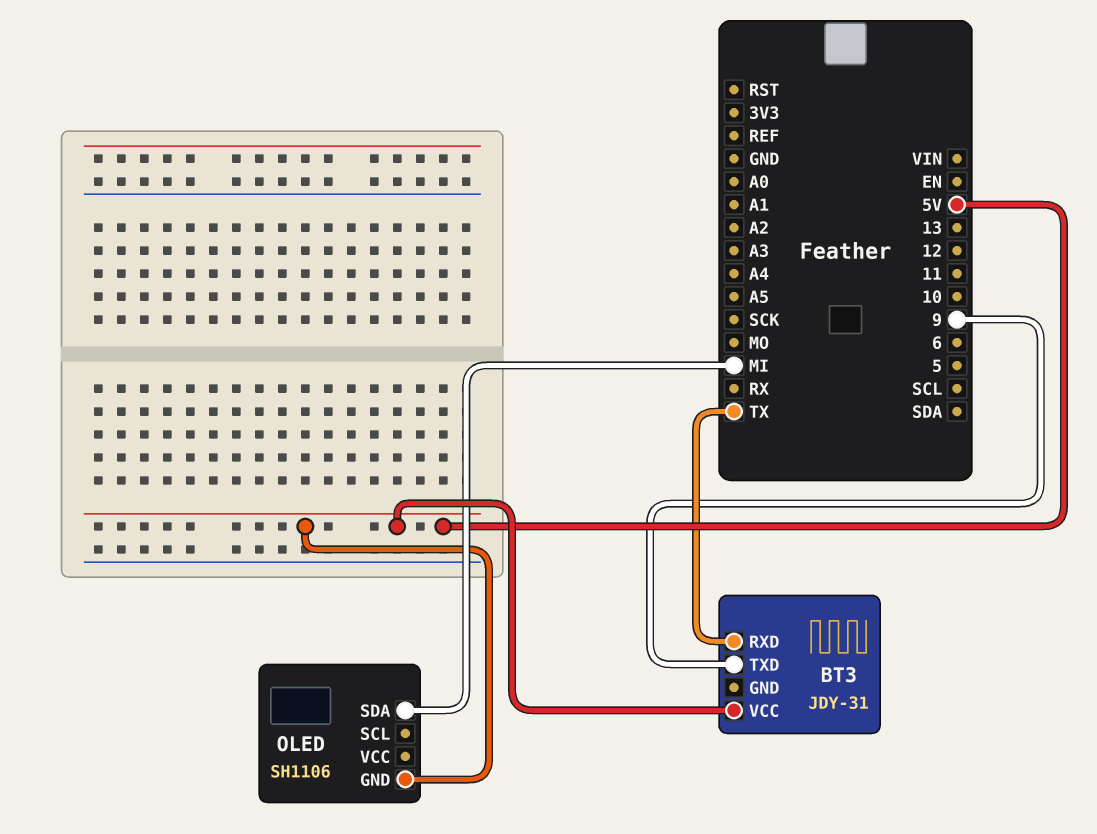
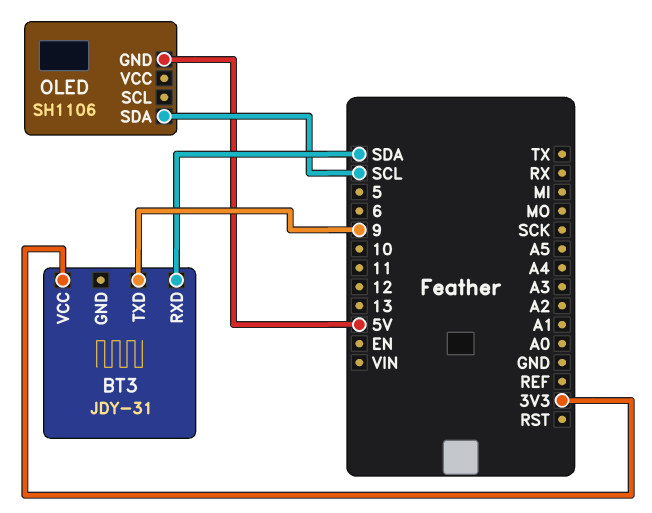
BT3 pin RXD: TX -> SDA
BT3 pin VCC: 5V -> 3V3
OLED pin SDA: MI -> SCL

